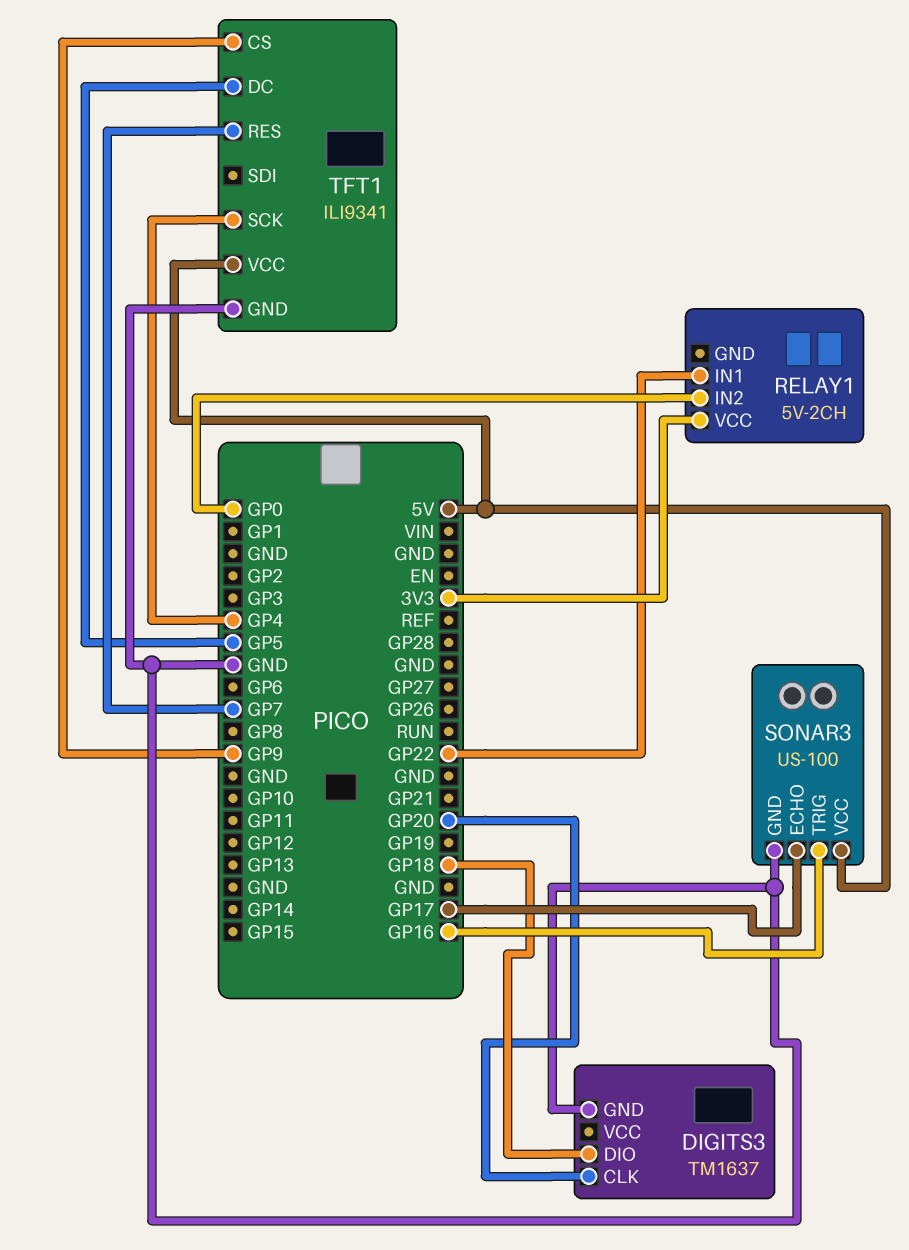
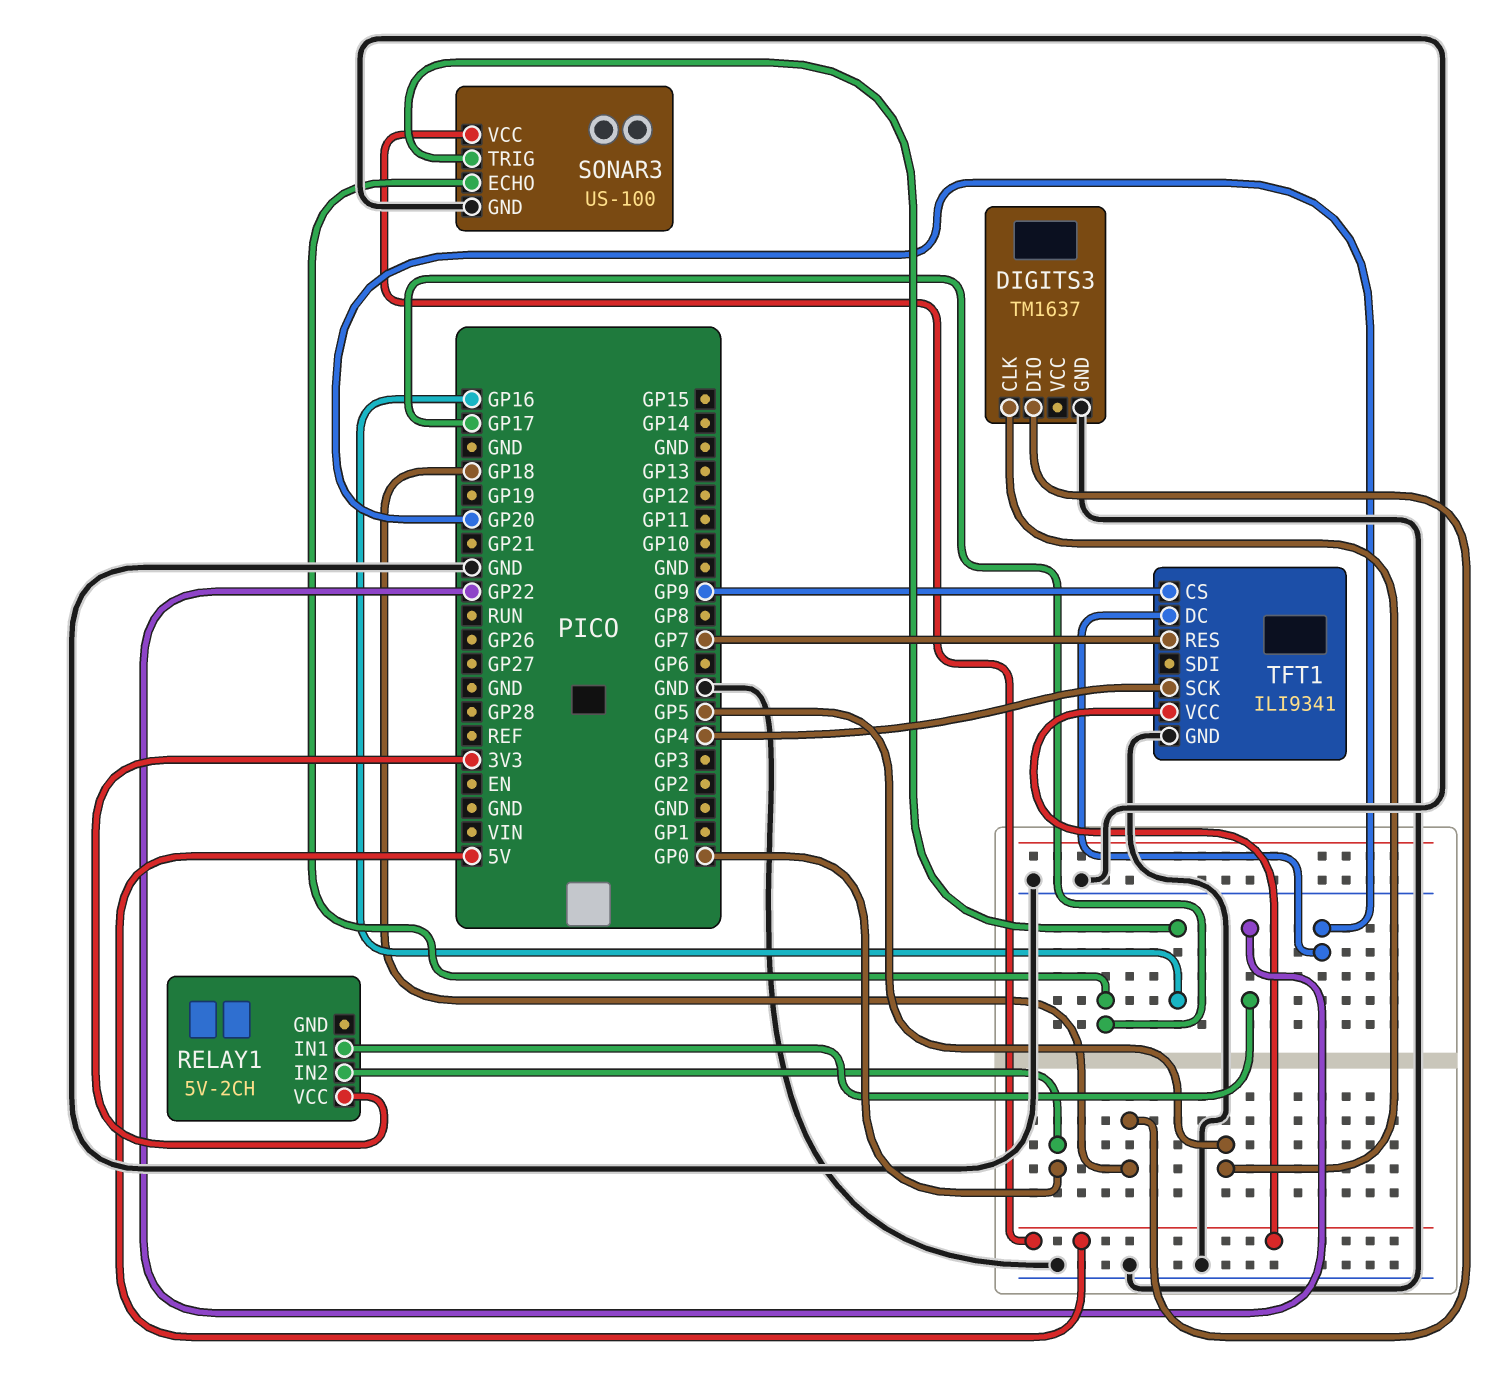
DIGITS3 pin CLK: GP20 -> GP5
TFT1 pin DC: GP5 -> GP20

